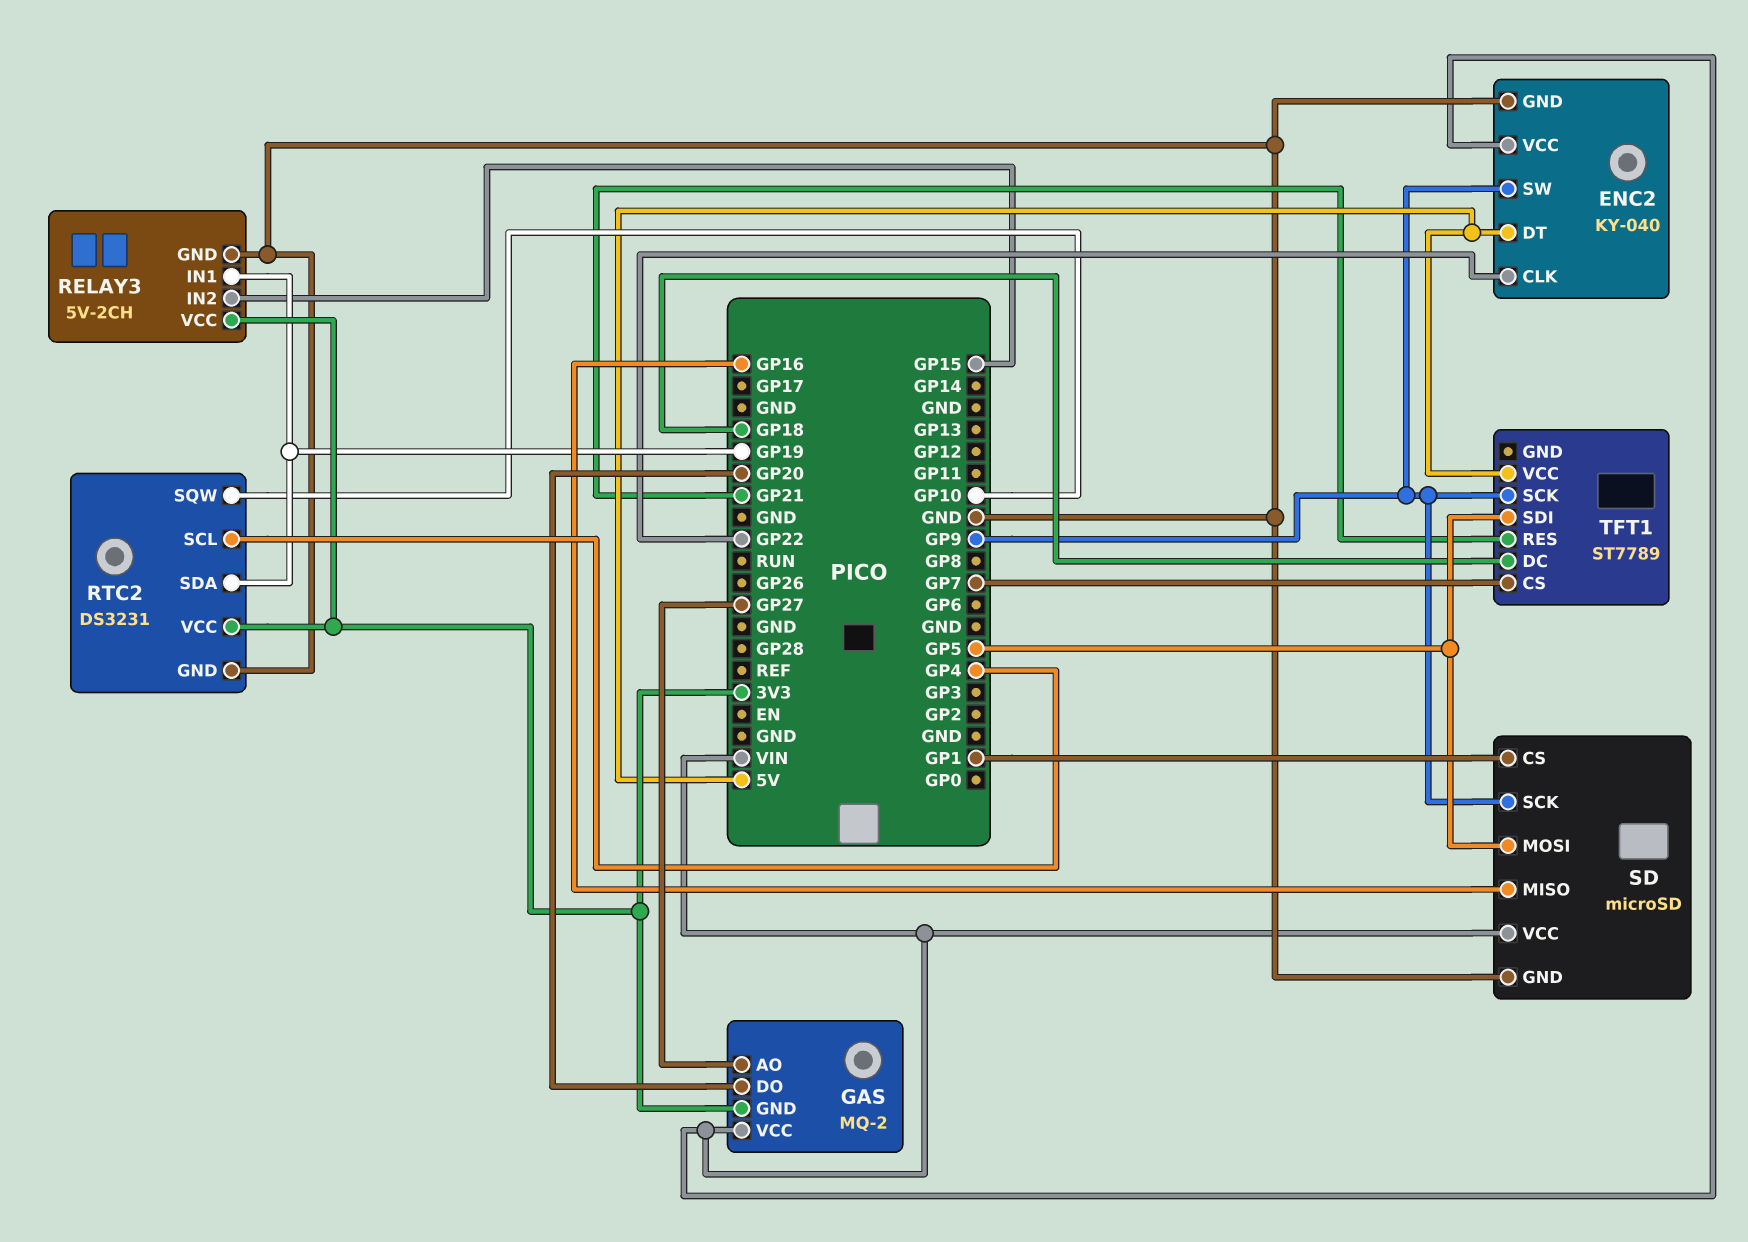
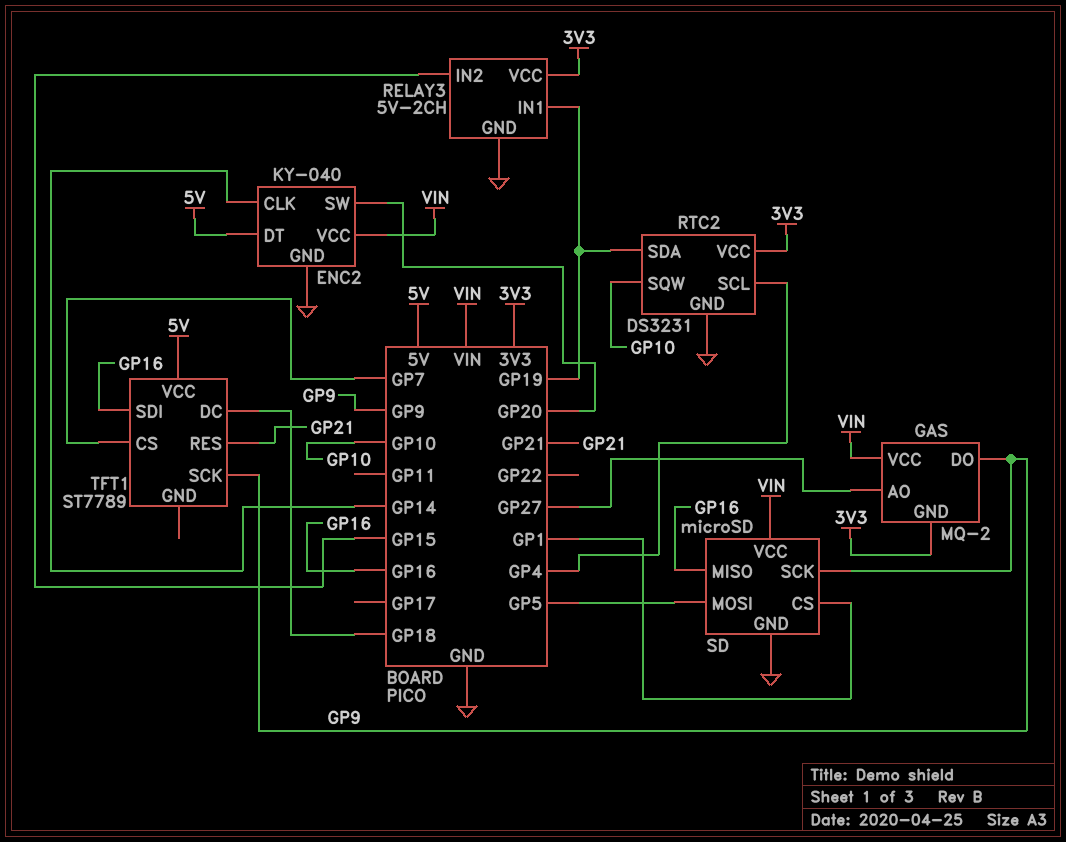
ENC2 pin CLK: GP22 -> GP14
ENC2 pin SW: GP9 -> GP20
GAS pin DO: GP20 -> GP9
TFT1 pin SDI: GP5 -> GP16

